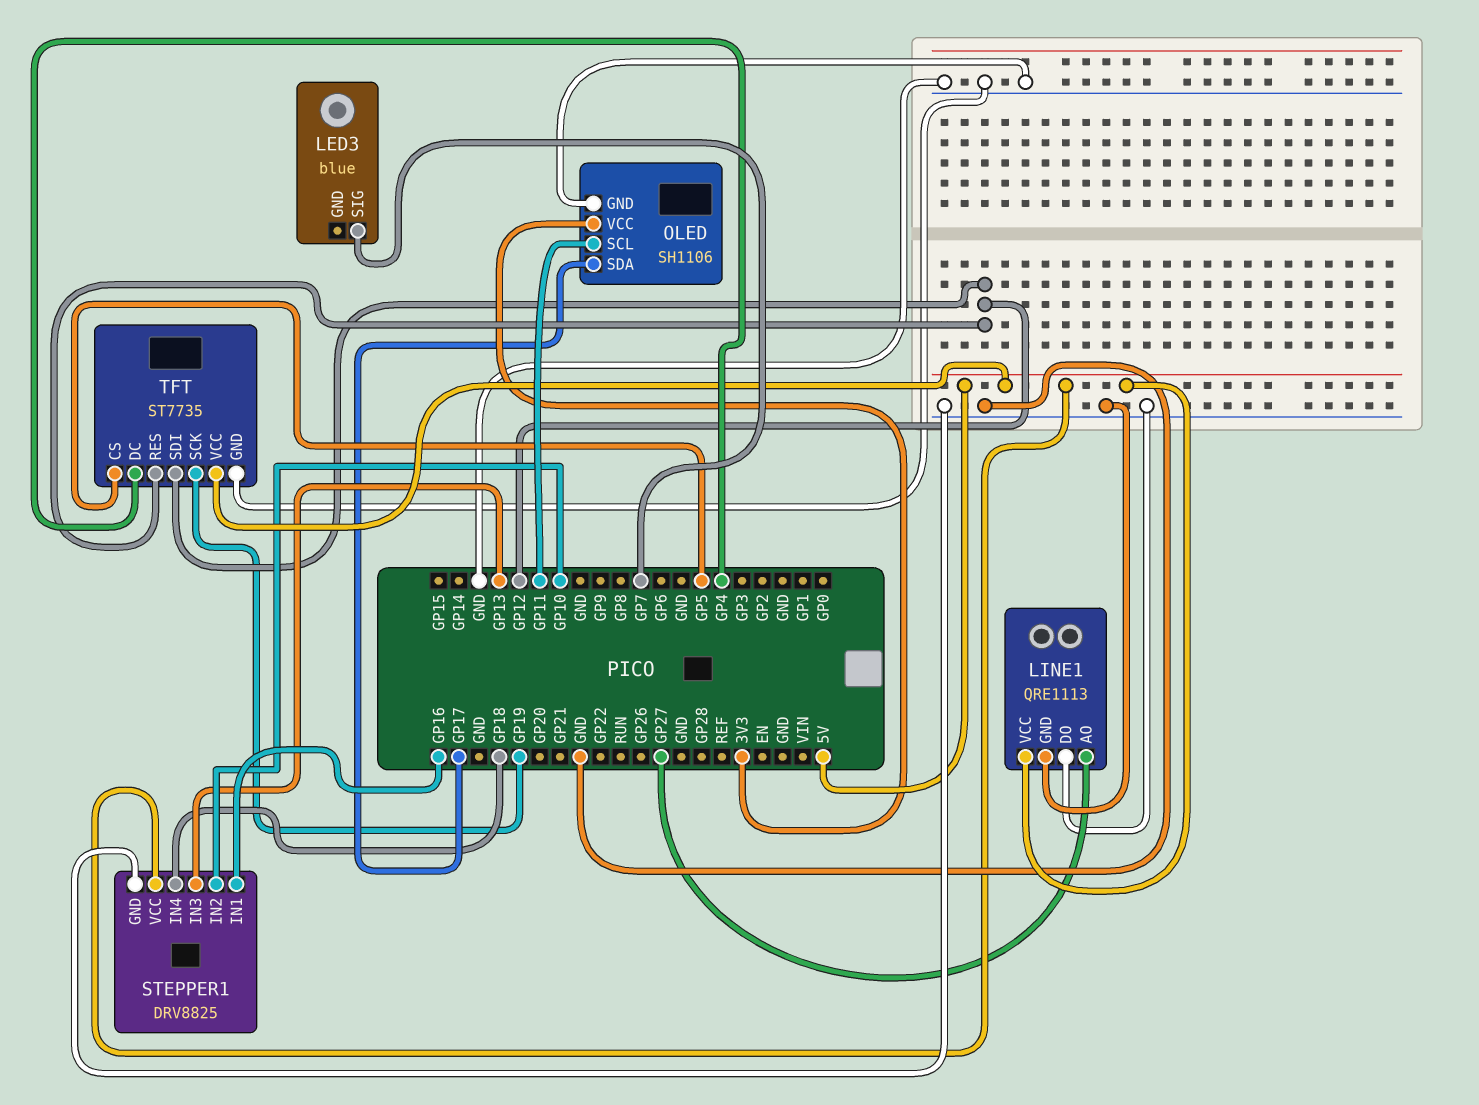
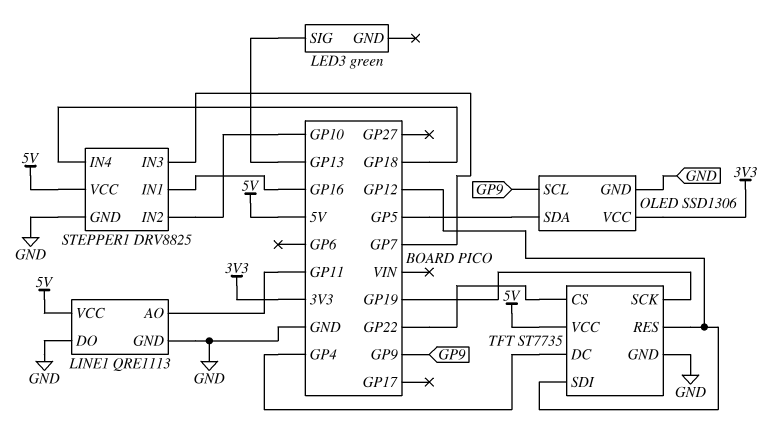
LED3: blue -> green
LED3 pin SIG: GP7 -> GP13
LINE1 pin AO: GP27 -> GP11
OLED: SH1106 -> SSD1306
OLED pin SCL: GP11 -> GP9
OLED pin SDA: GP17 -> GP5
STEPPER1 pin IN3: GP13 -> GP7
TFT pin CS: GP5 -> GP22

